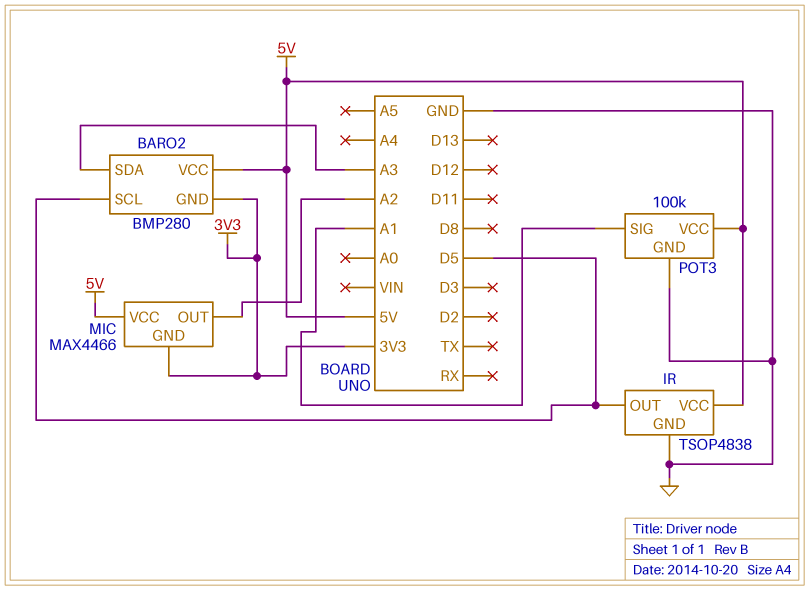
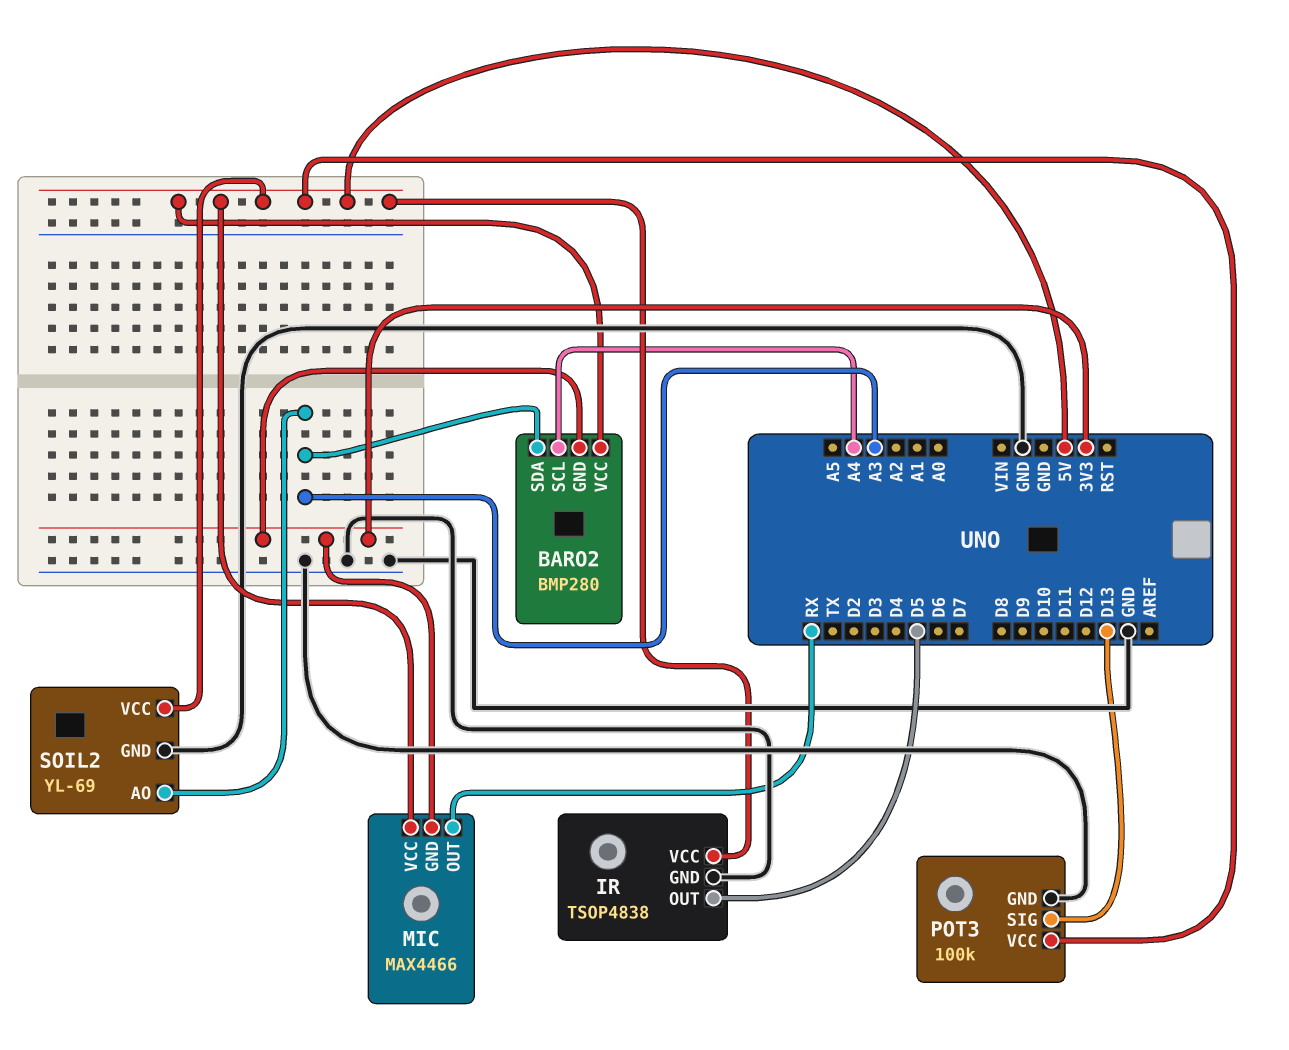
BARO2 pin SCL: D5 -> A4
MIC pin OUT: A2 -> RX
POT3 pin SIG: A1 -> D13
SOIL2: none -> YL-69
SOIL2 pin AO: none -> A3
SOIL2 pin GND: none -> GND
SOIL2 pin VCC: none -> 5V

